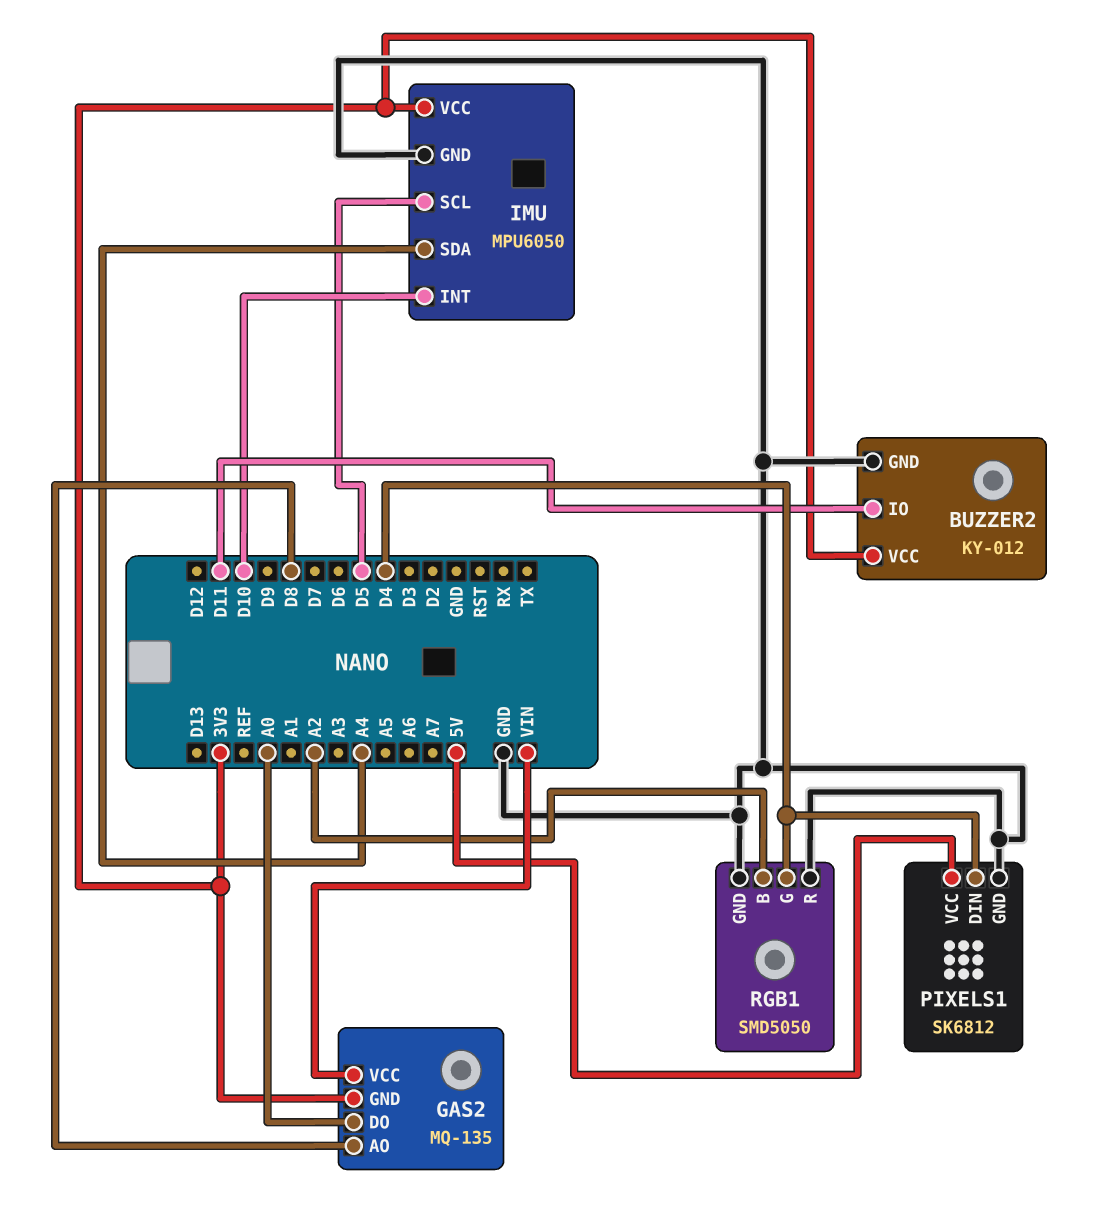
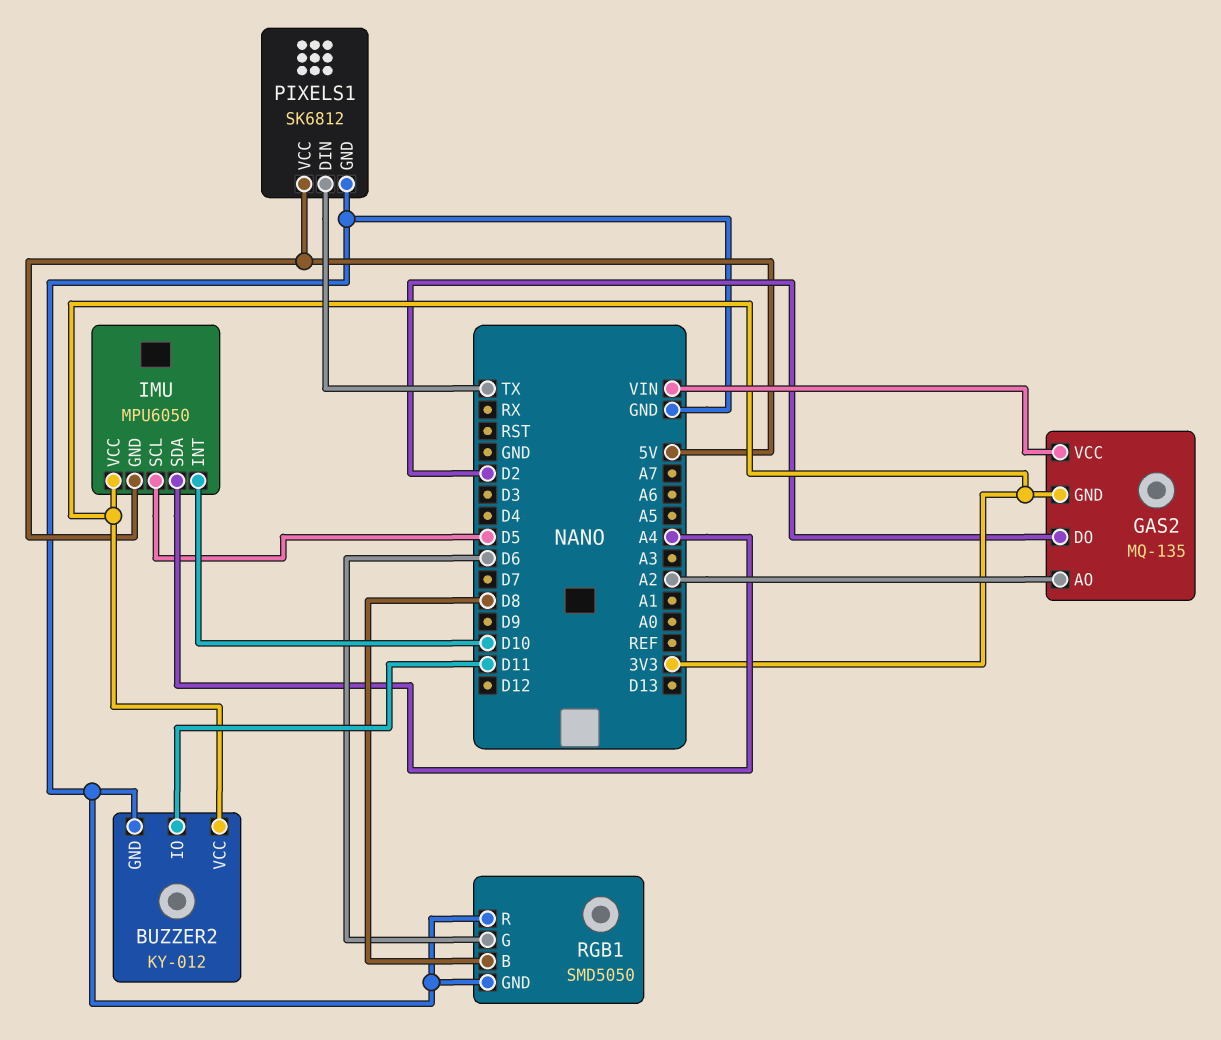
GAS2 pin AO: D8 -> A2
GAS2 pin DO: A0 -> D2
IMU pin GND: GND -> 5V
PIXELS1 pin DIN: D4 -> TX
RGB1 pin B: A2 -> D8
RGB1 pin G: D4 -> D6

